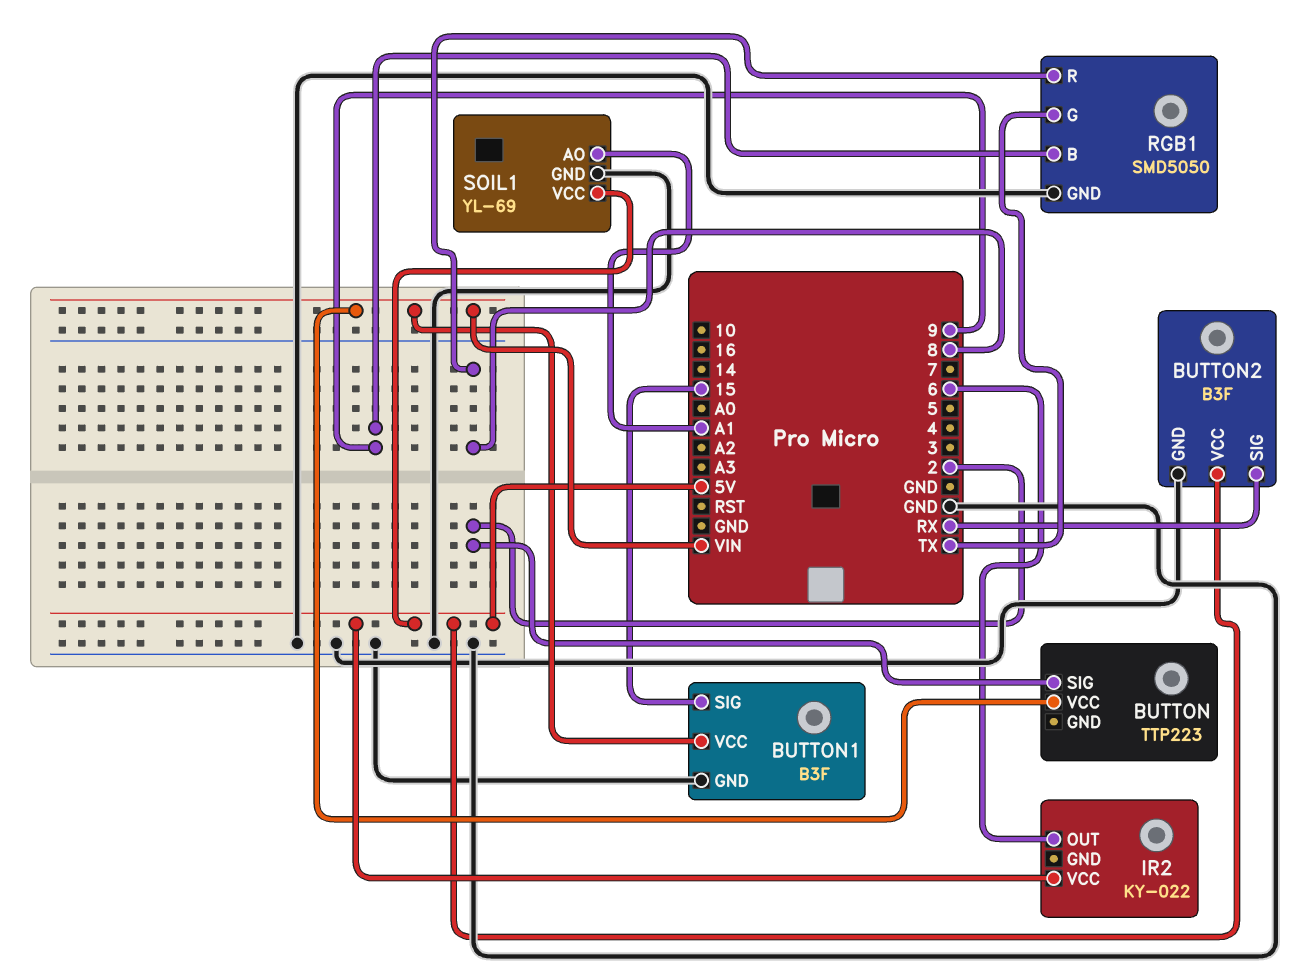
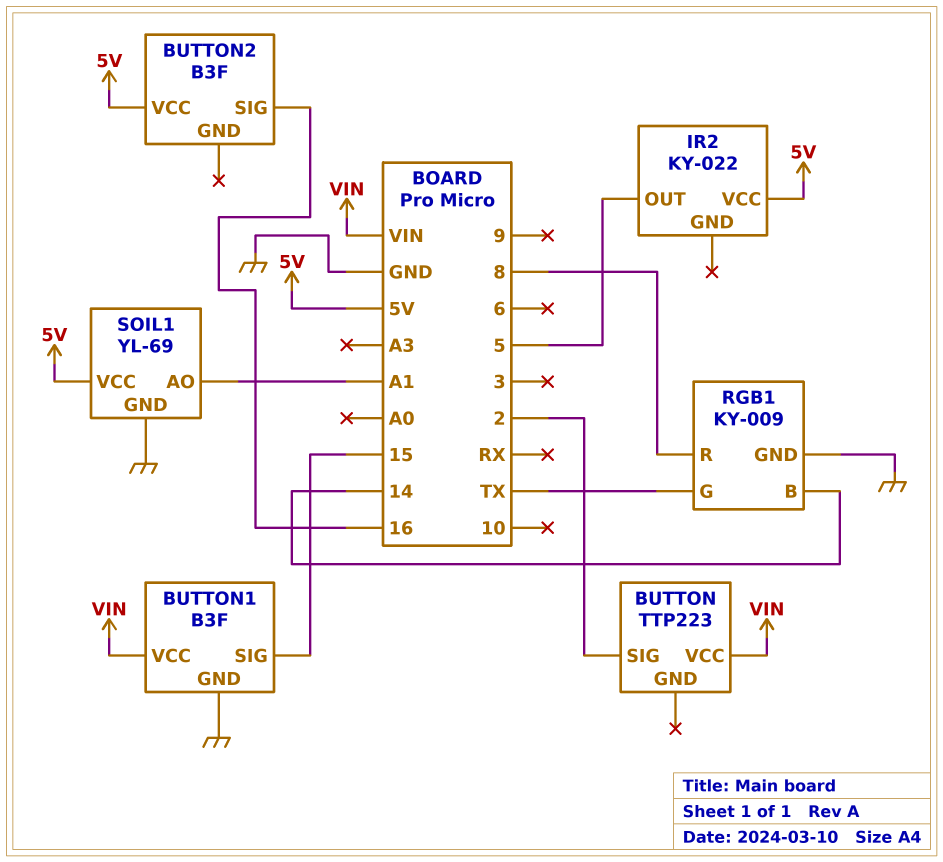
BUTTON2 pin GND: GND -> none
BUTTON2 pin SIG: RX -> 16
IR2 pin OUT: 6 -> 5
RGB1: SMD5050 -> KY-009
RGB1 pin B: 9 -> 14

